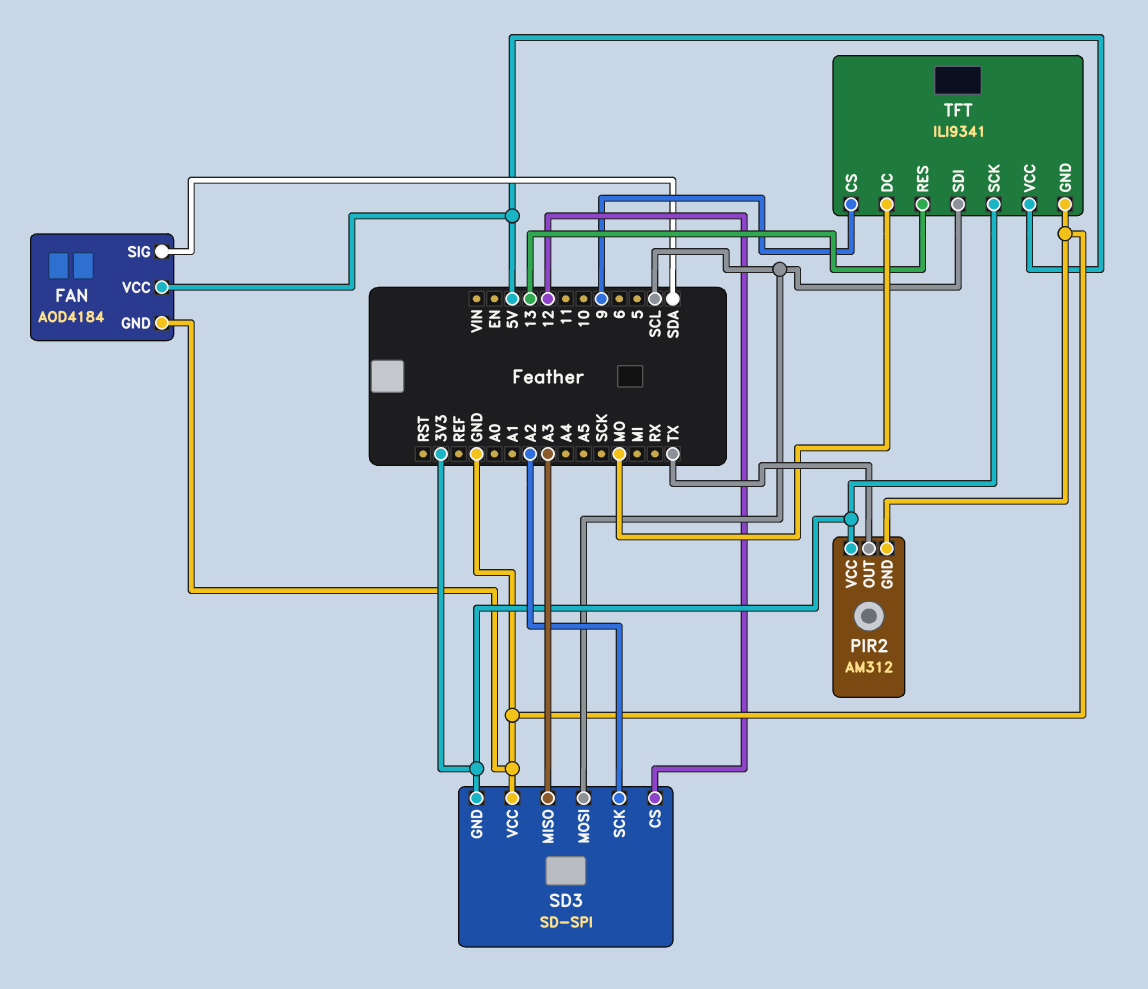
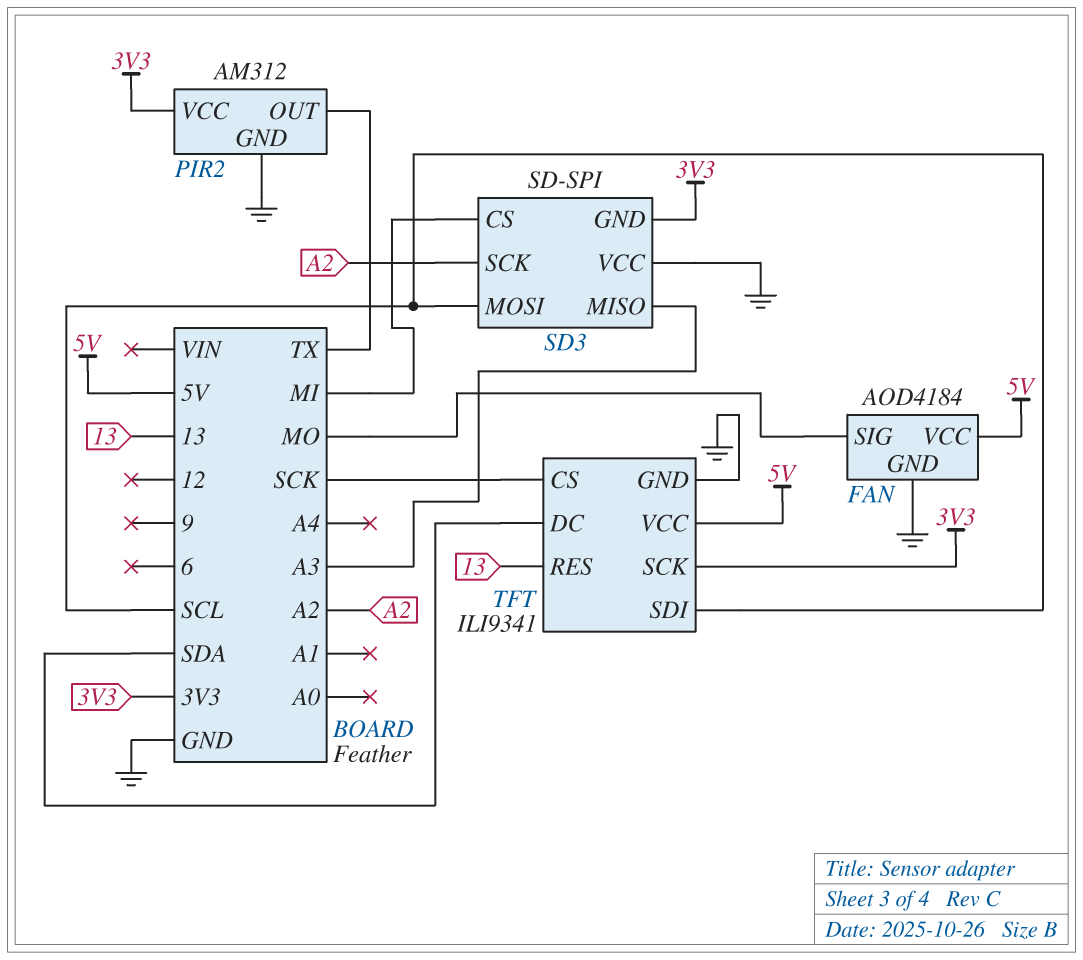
FAN pin SIG: SDA -> MO
SD3 pin CS: 12 -> MI
TFT pin CS: 9 -> SCK
TFT pin DC: MO -> SDA

